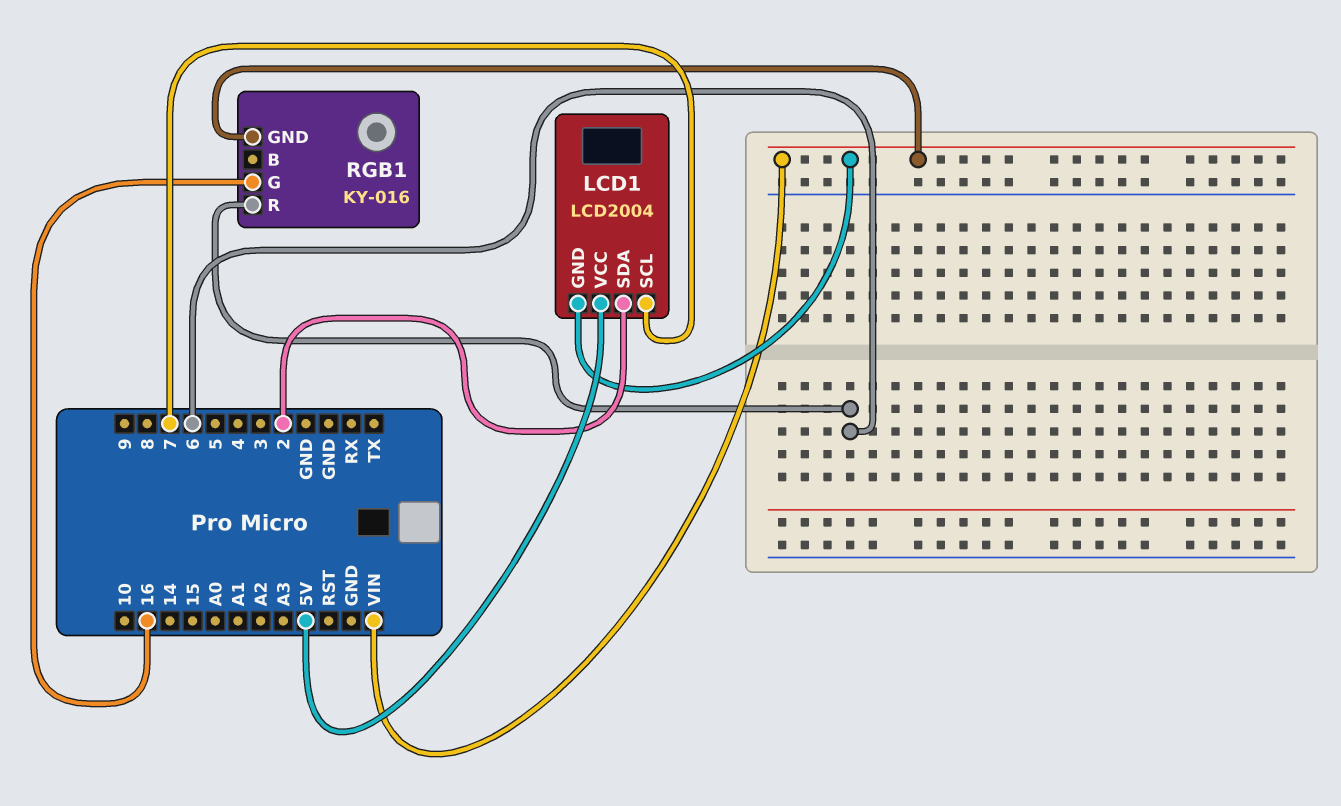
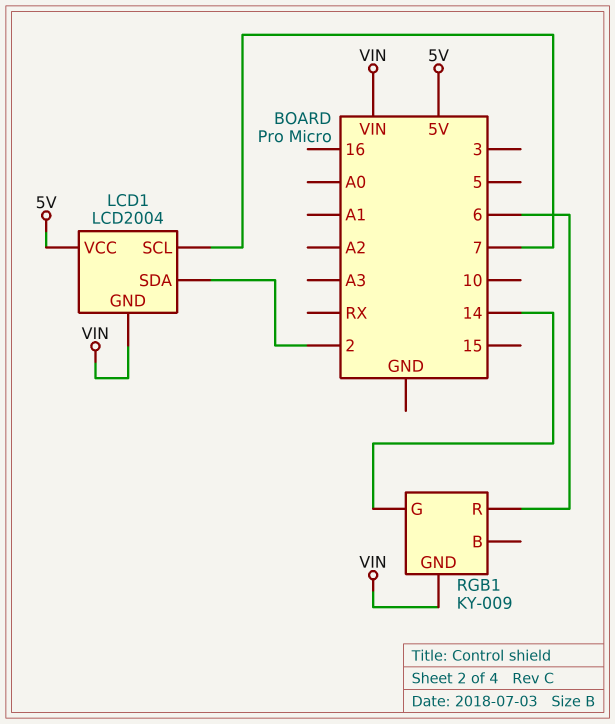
RGB1: KY-016 -> KY-009
RGB1 pin G: 16 -> 14

